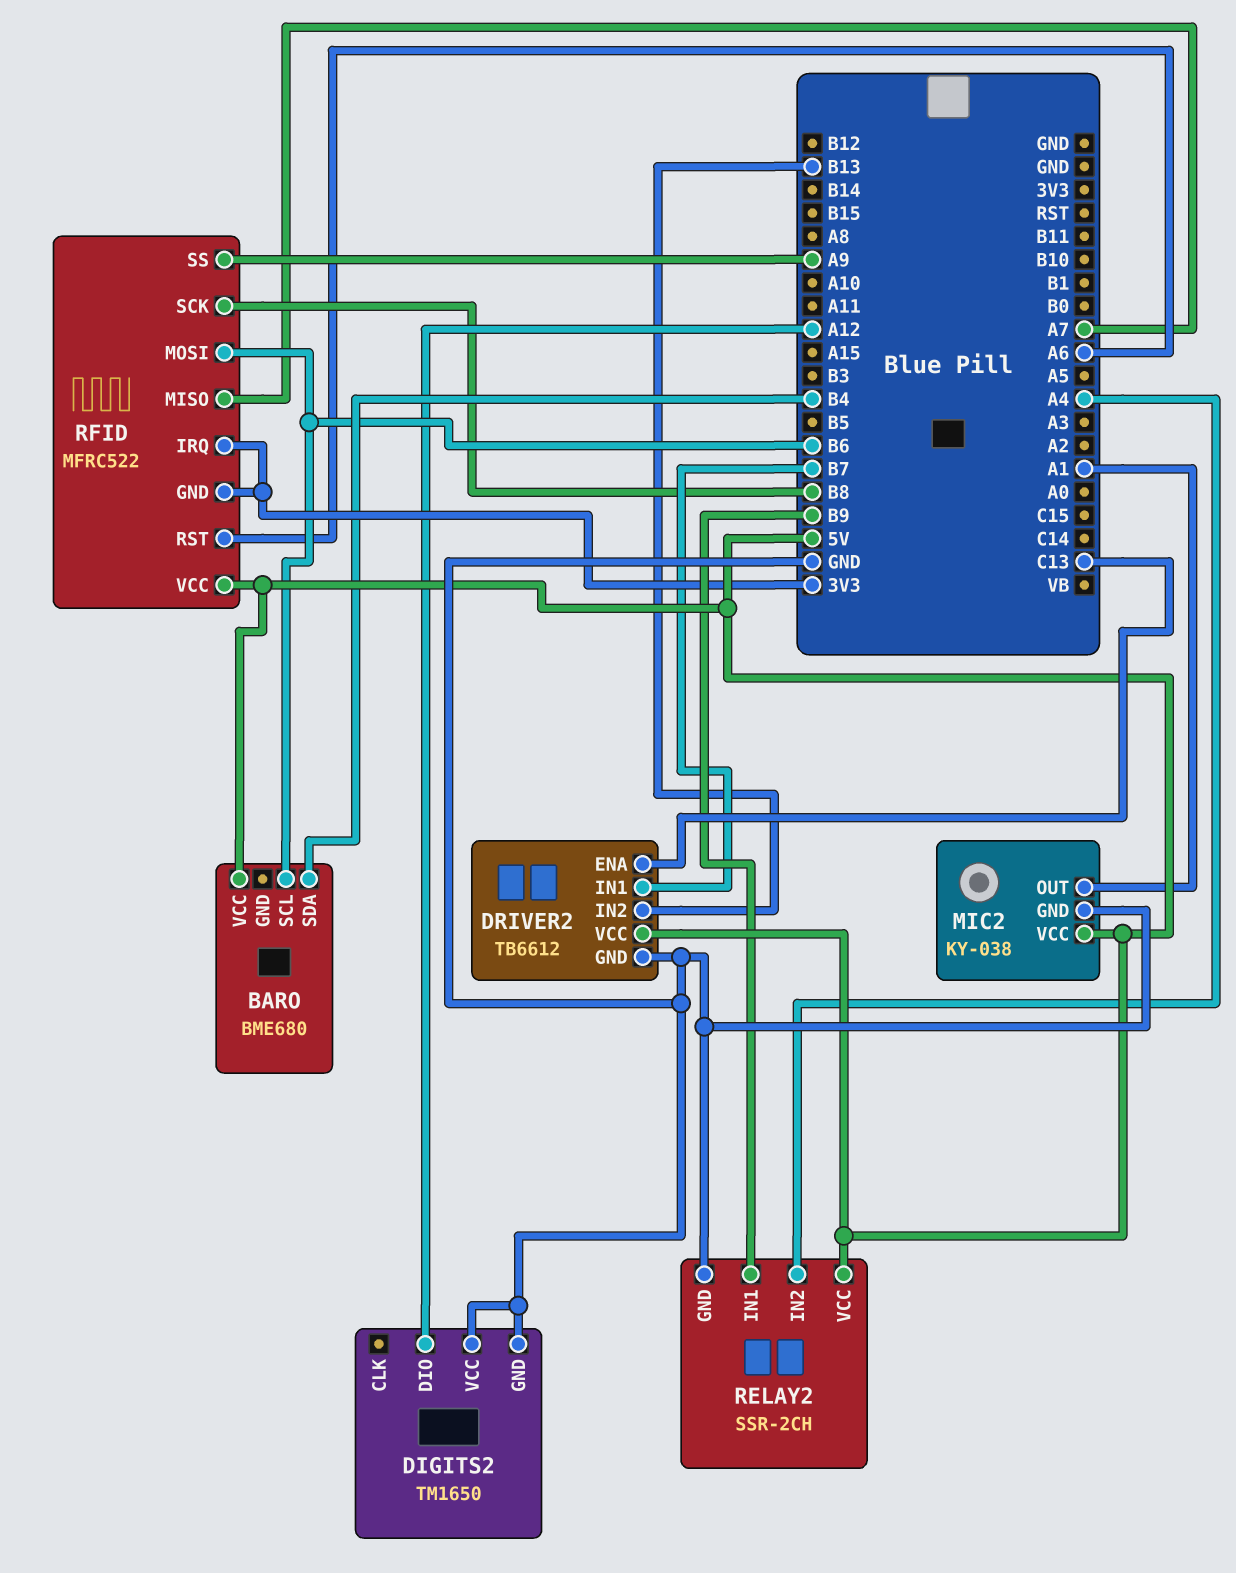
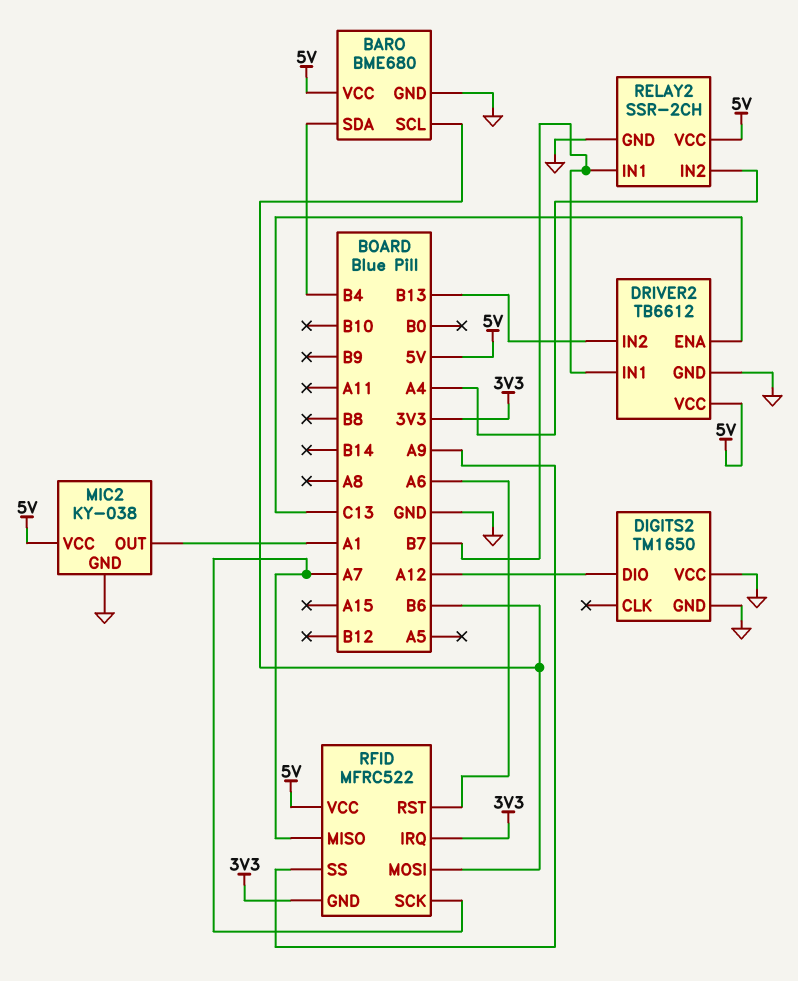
BARO pin GND: none -> GND
RELAY2 pin IN1: B9 -> B7
RFID pin SCK: B8 -> A7

